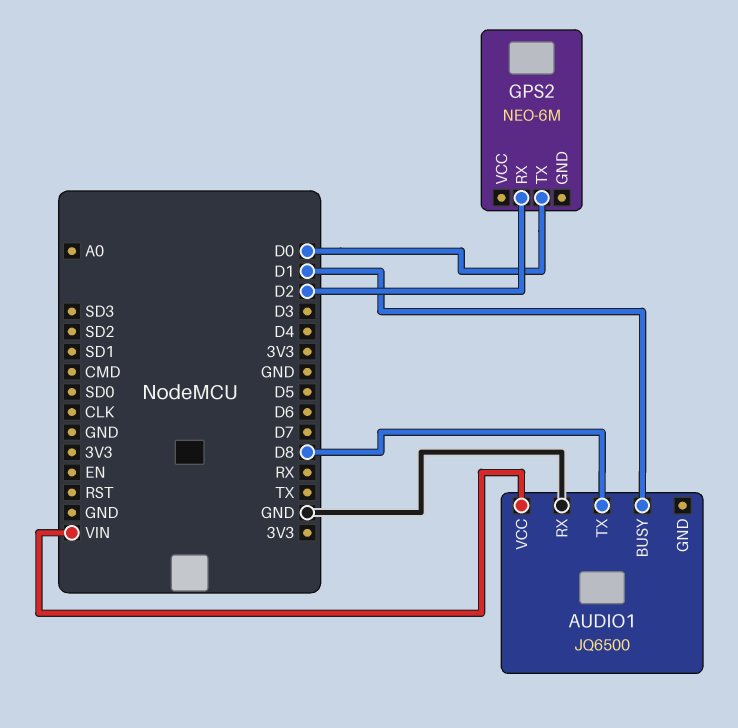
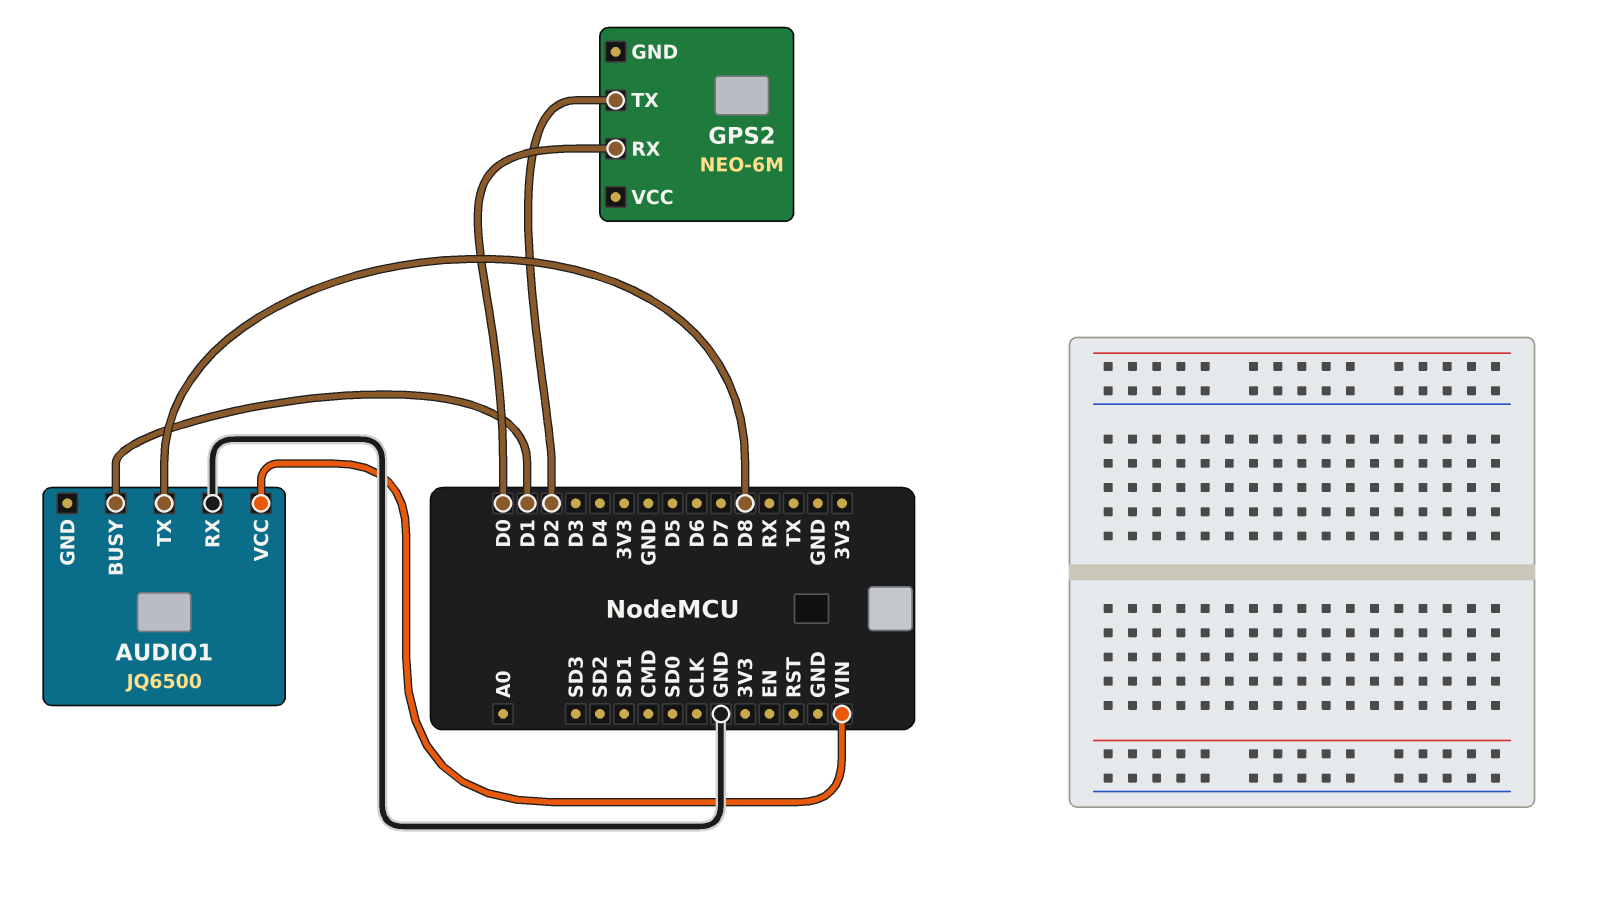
GPS2 pin RX: D2 -> D0
GPS2 pin TX: D0 -> D2

